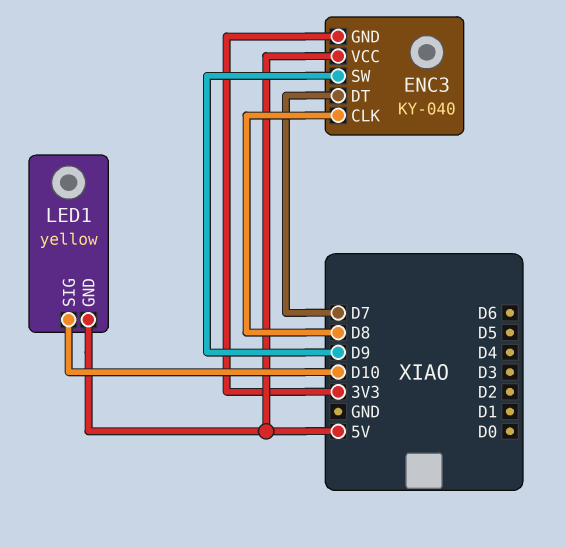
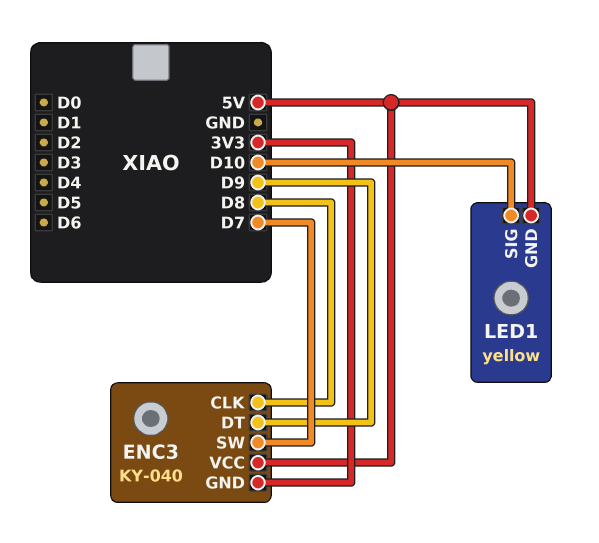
ENC3 pin DT: D7 -> D9
ENC3 pin SW: D9 -> D7

